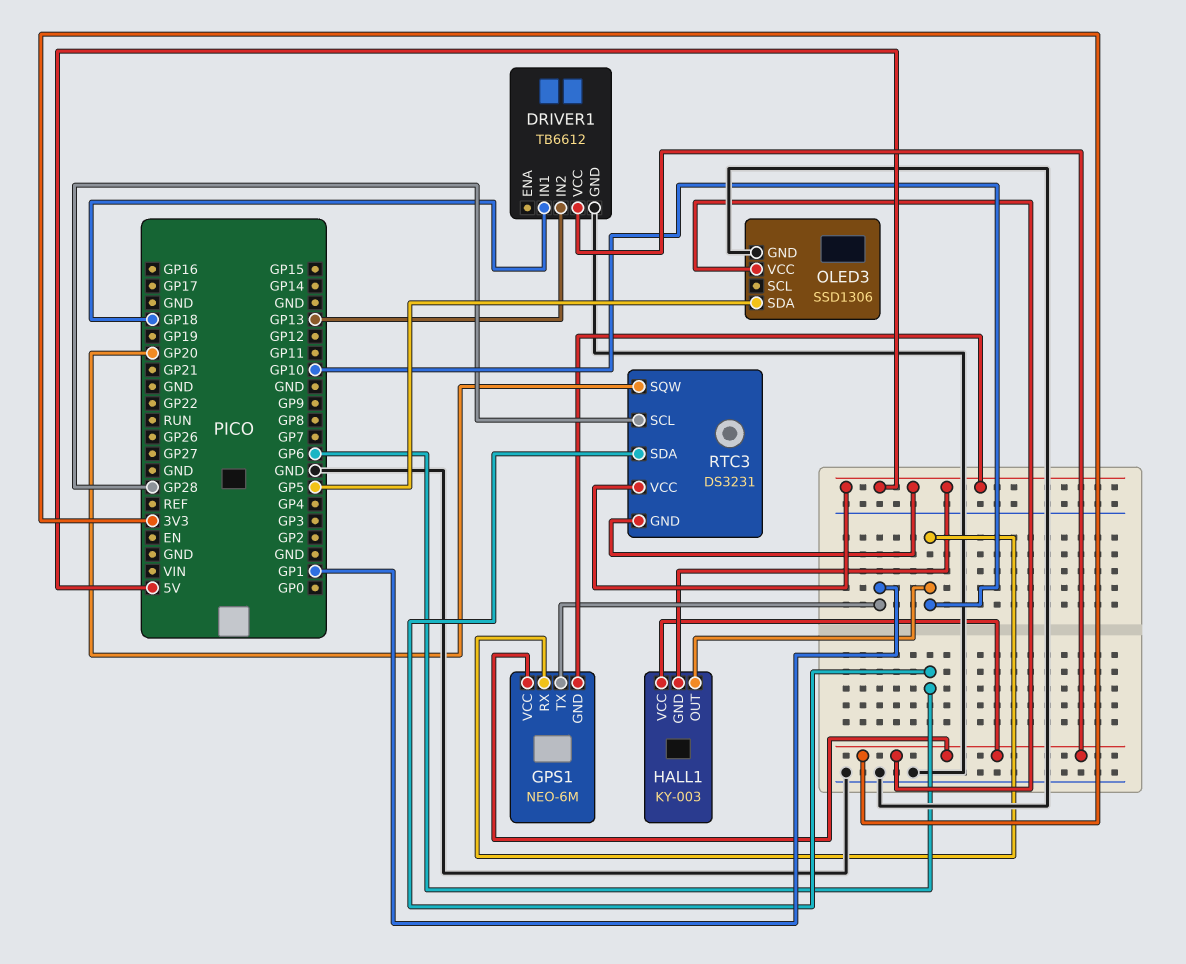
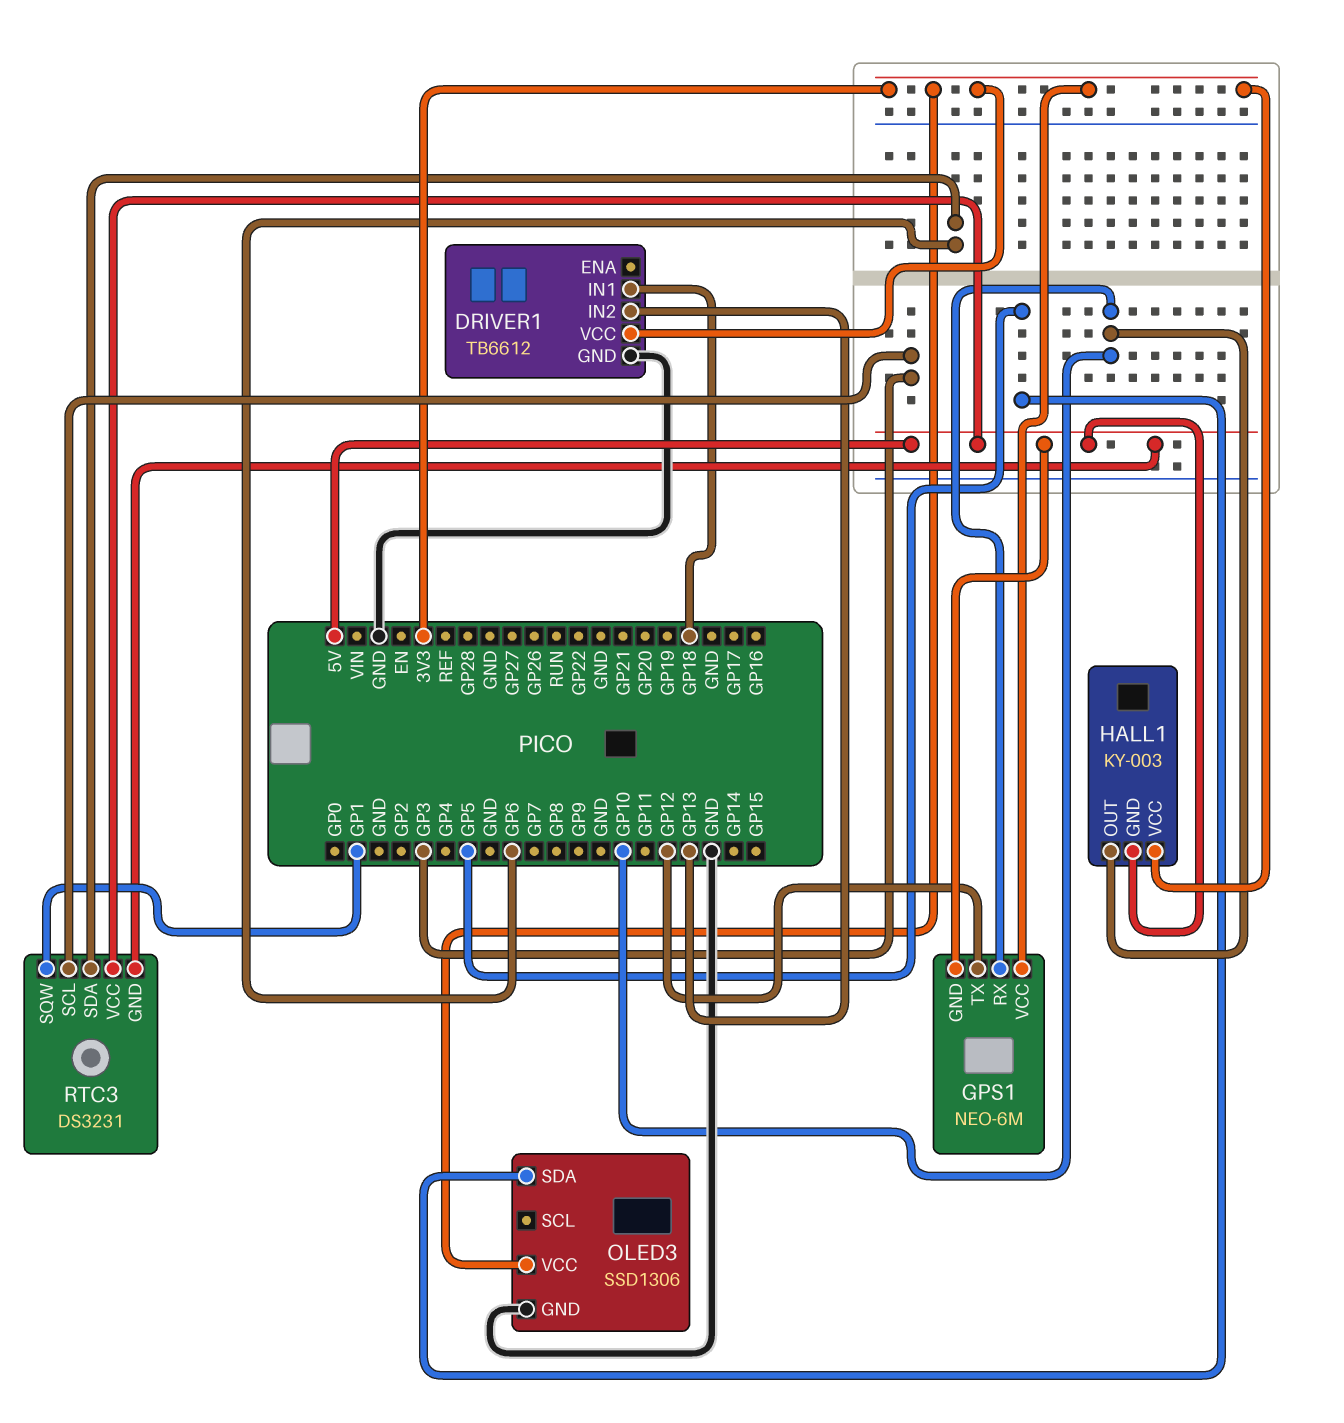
GPS1 pin TX: GP1 -> GP12
RTC3 pin SCL: GP28 -> GP3
RTC3 pin SQW: GP20 -> GP1

